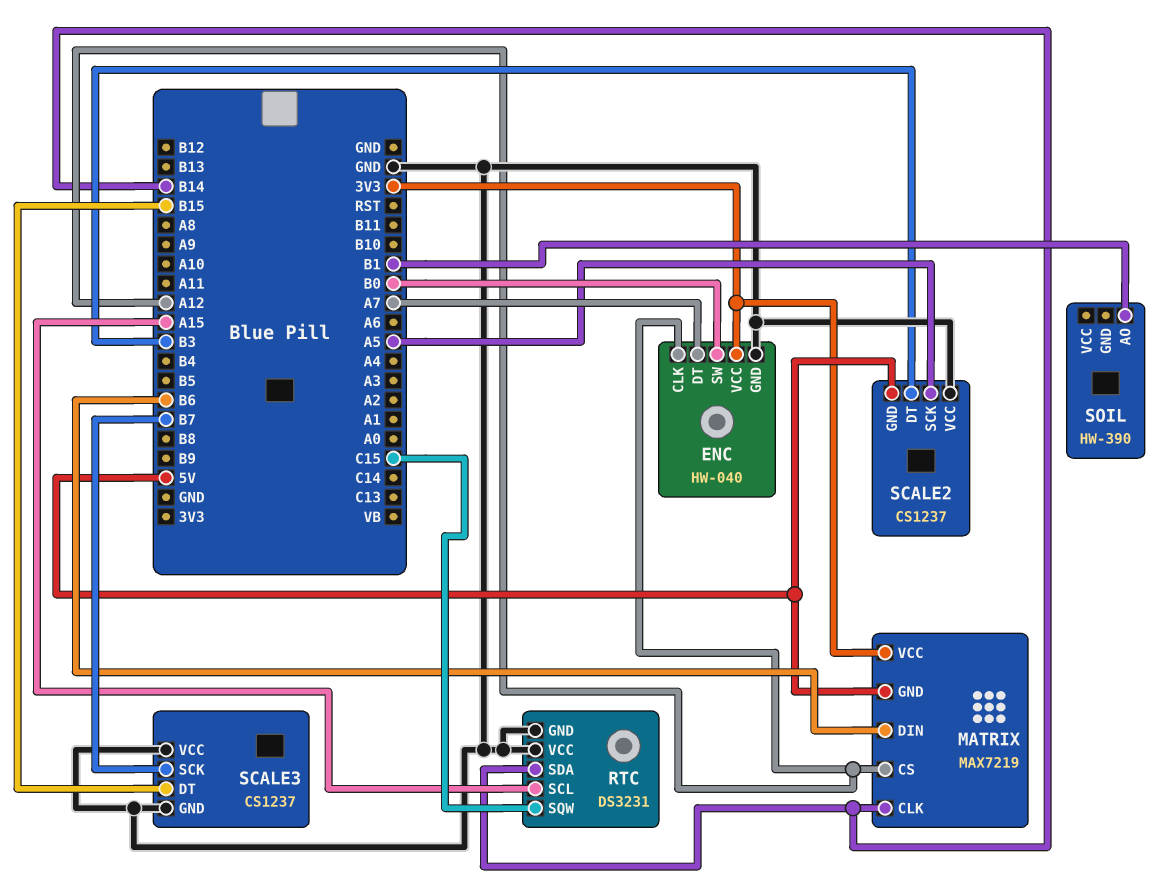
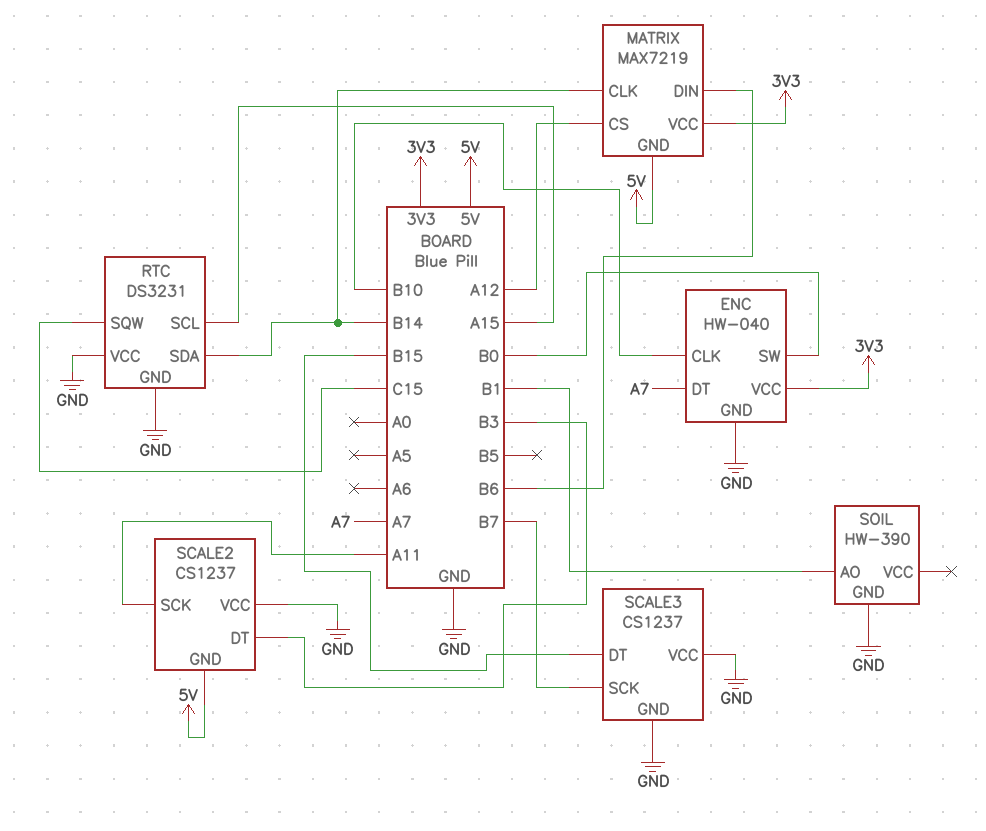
ENC pin CLK: A12 -> B10
SCALE2 pin SCK: A5 -> A11
SOIL pin GND: none -> GND

